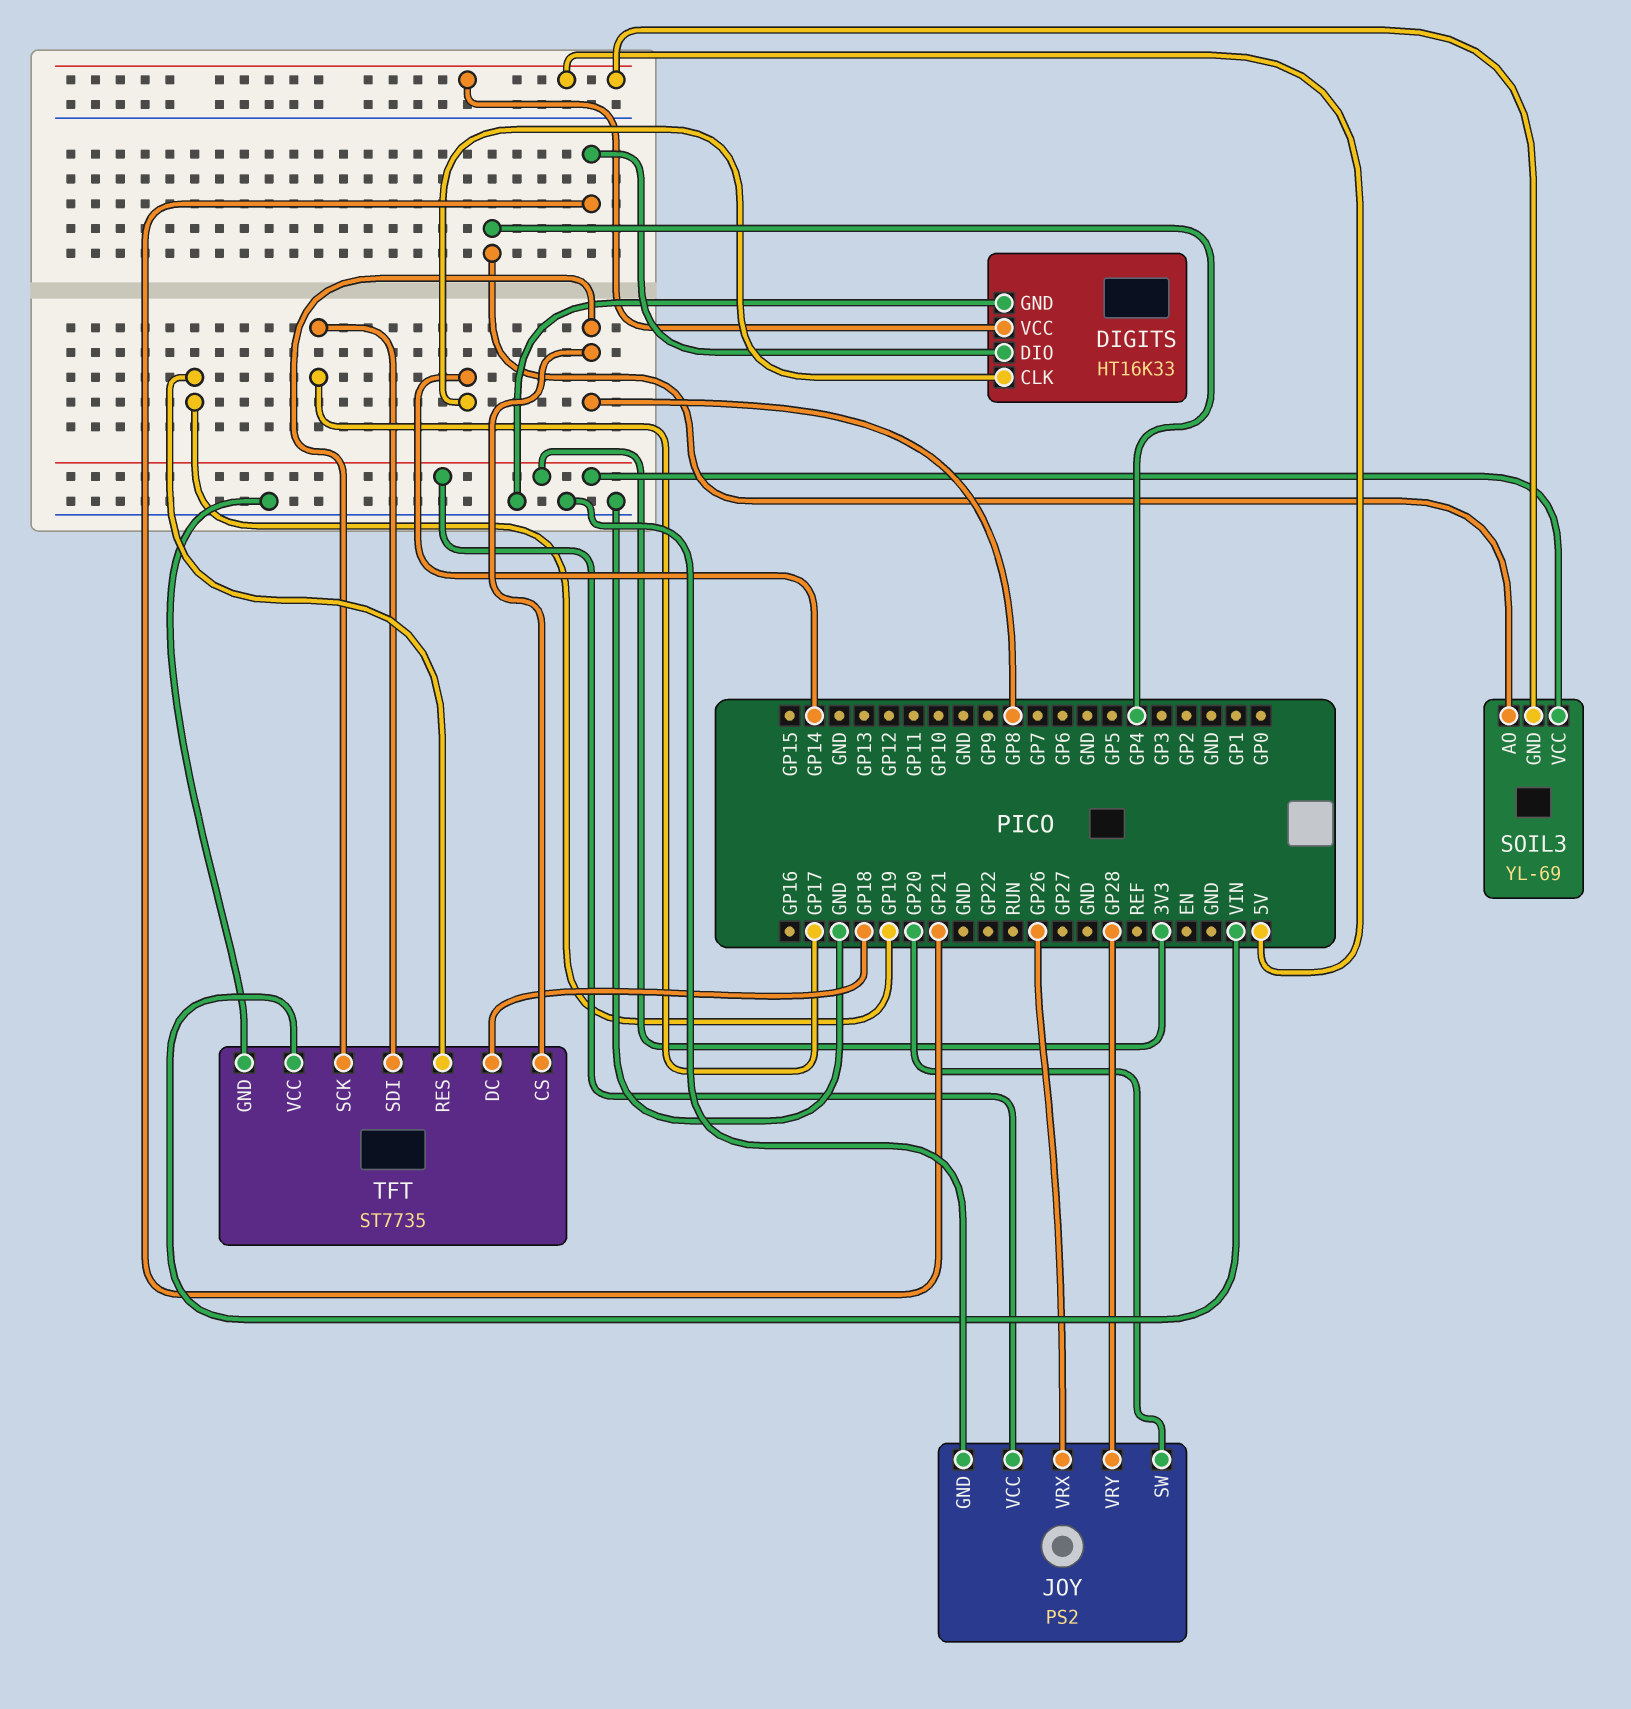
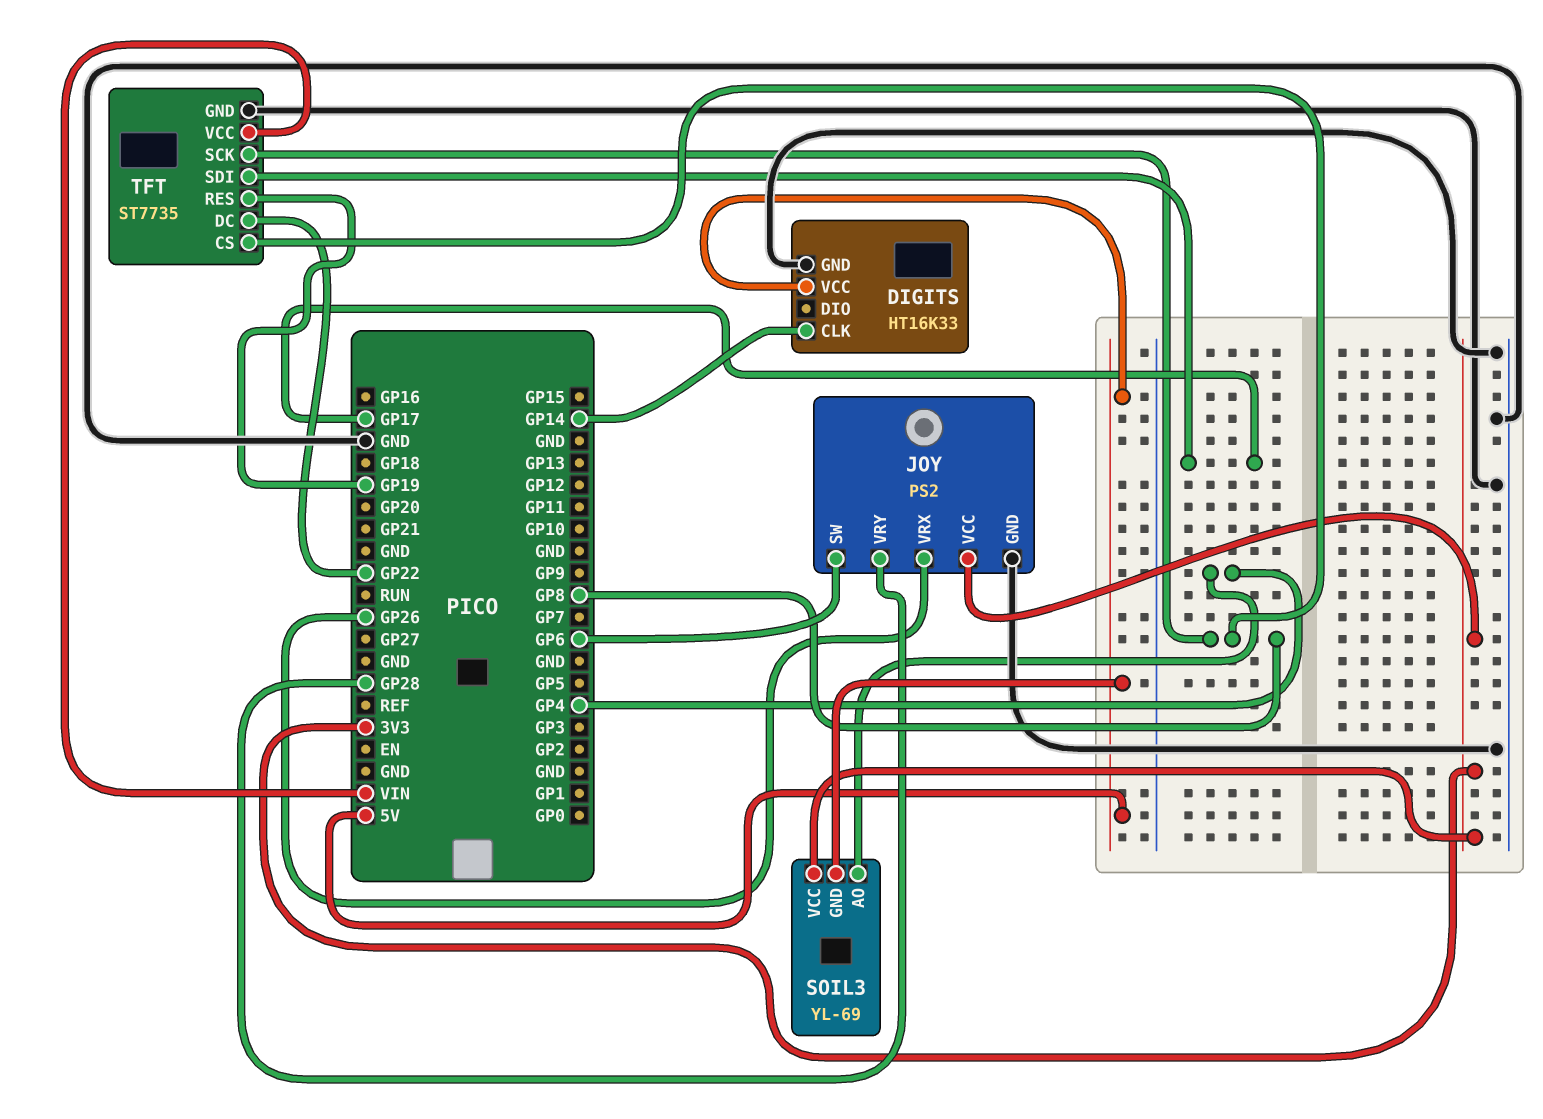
DIGITS pin DIO: GP21 -> none
JOY pin SW: GP20 -> GP6
TFT pin DC: GP18 -> GP22

